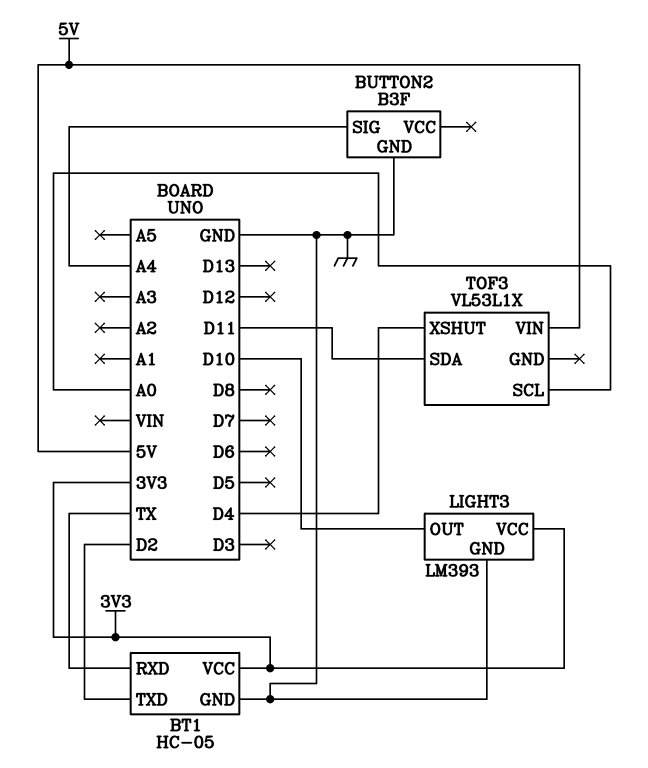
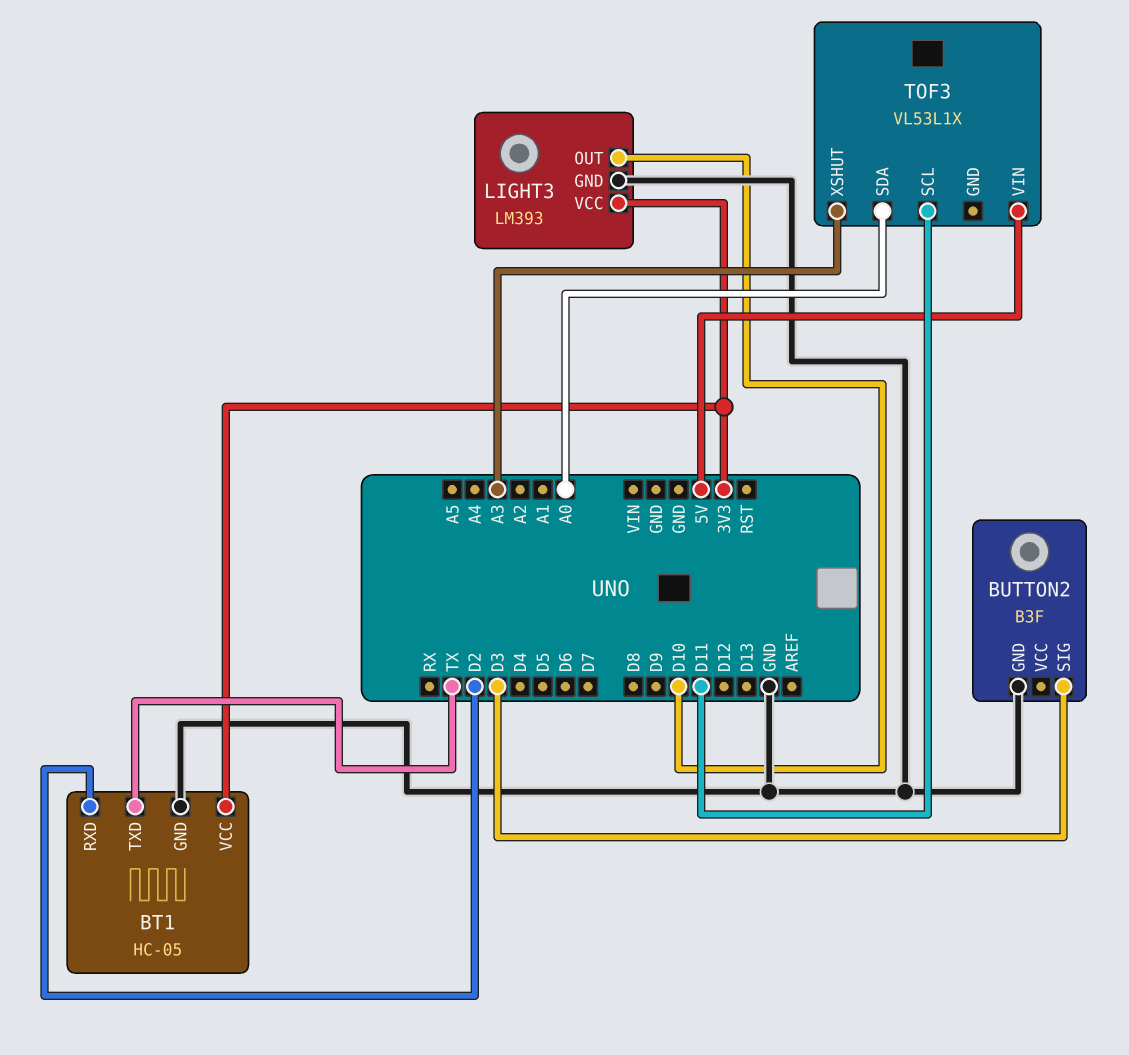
BT1 pin RXD: TX -> D2
BT1 pin TXD: D2 -> TX
BUTTON2 pin SIG: A4 -> D3
TOF3 pin SCL: A0 -> D11
TOF3 pin SDA: D11 -> A0
TOF3 pin XSHUT: D4 -> A3

